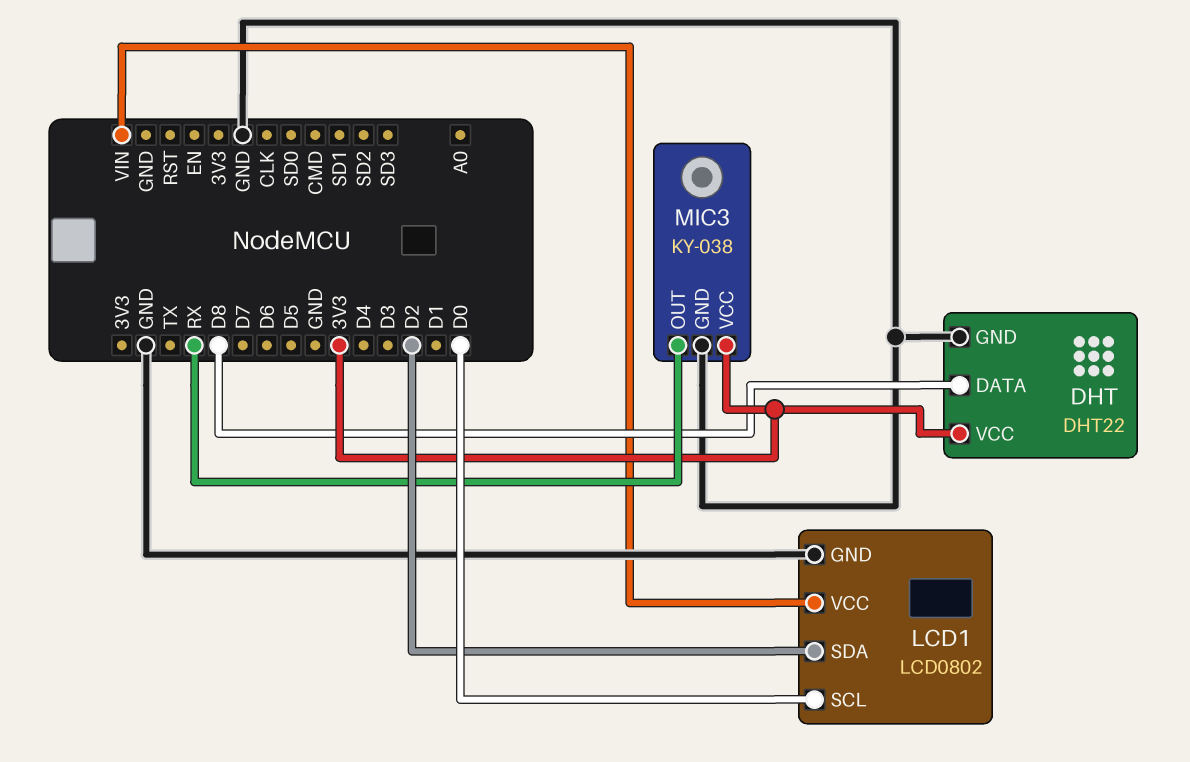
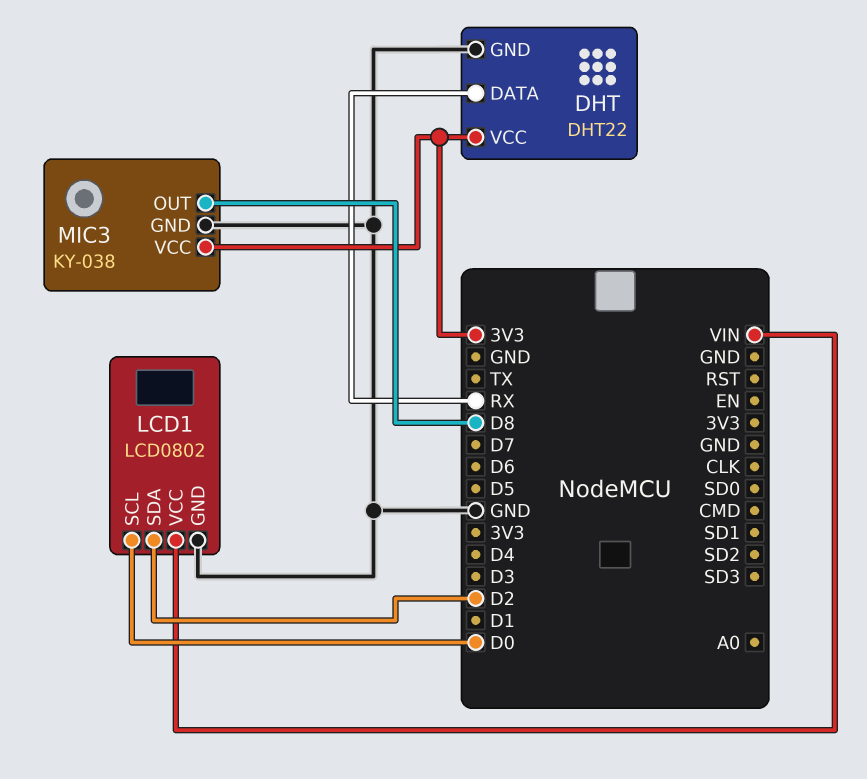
DHT pin DATA: D8 -> RX
MIC3 pin OUT: RX -> D8

